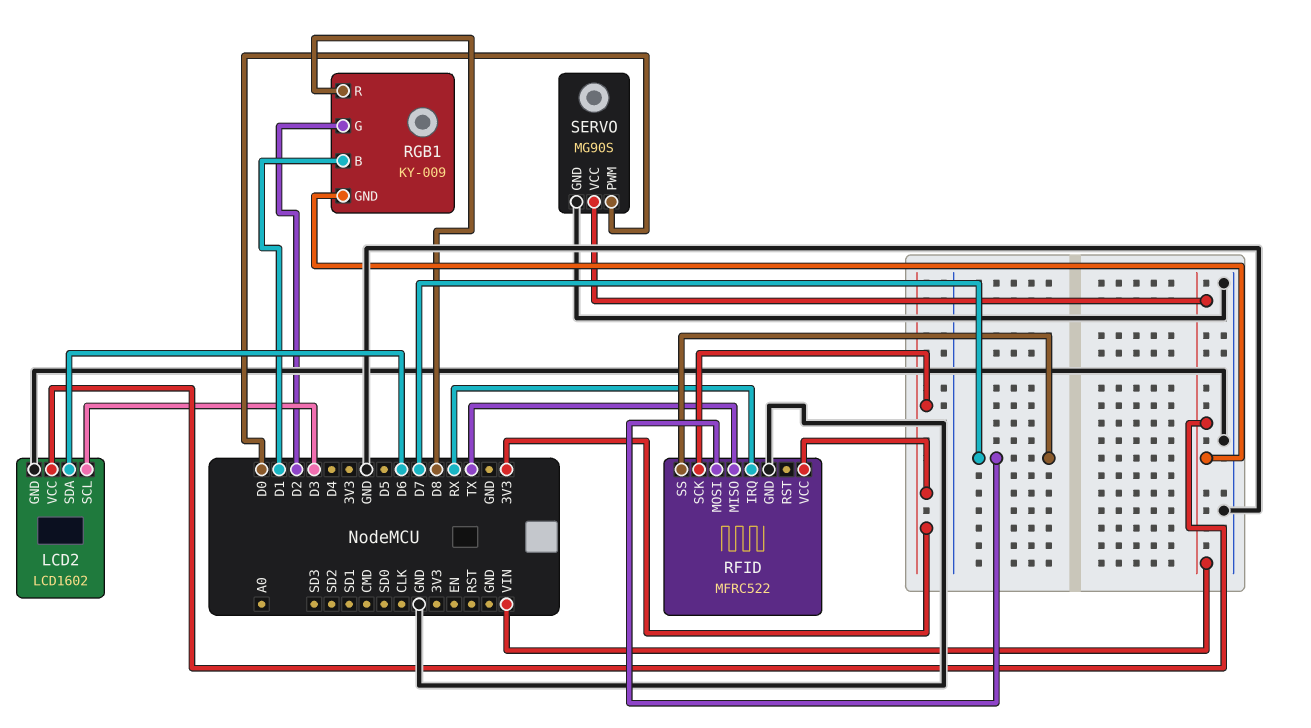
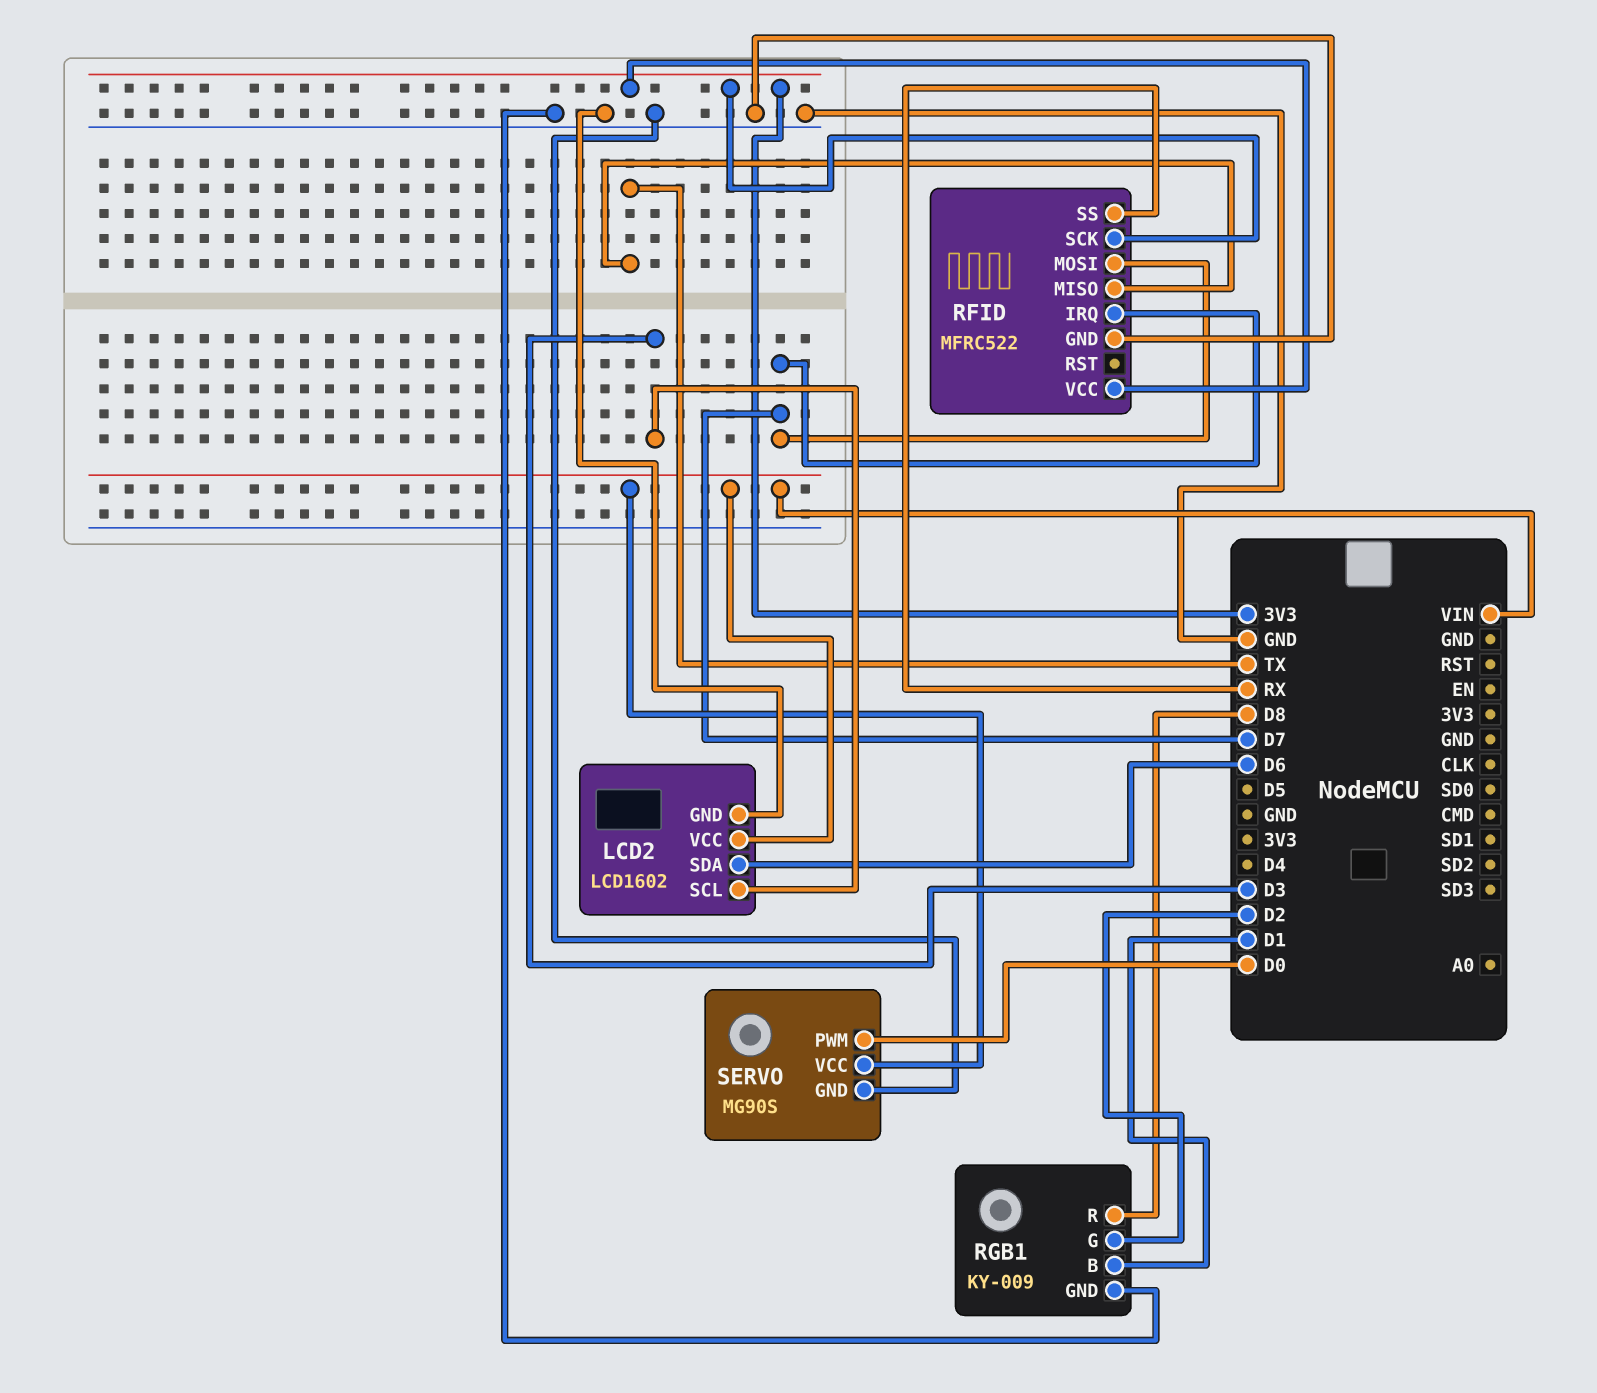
RFID pin IRQ: RX -> D7
RFID pin SS: D7 -> RX
RGB1 pin GND: VIN -> GND

